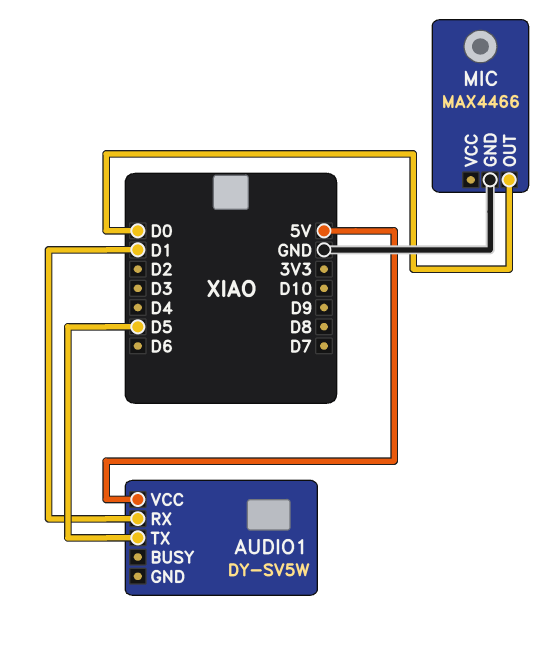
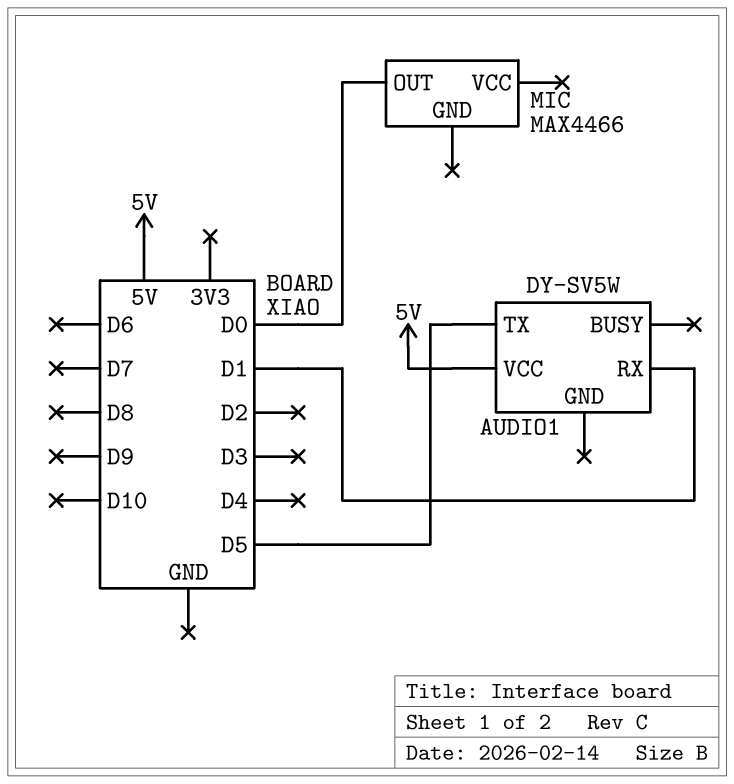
MIC pin GND: GND -> none

